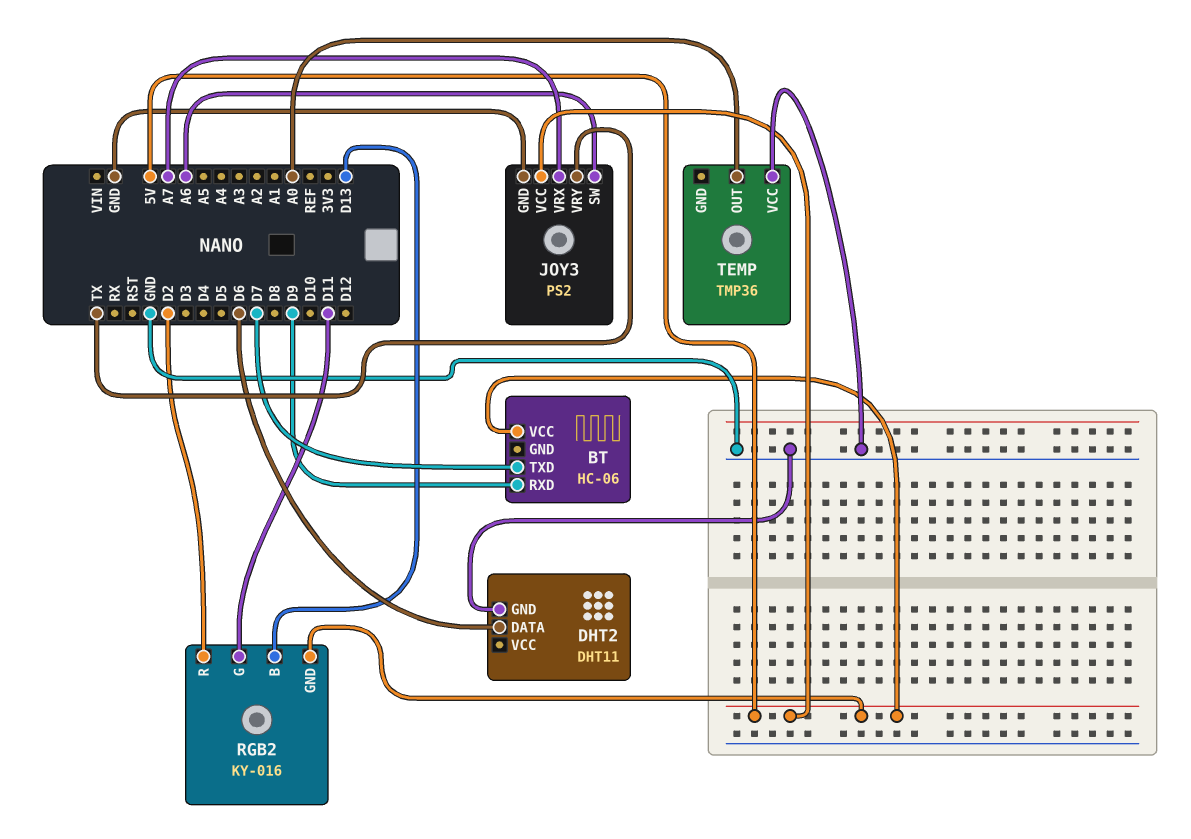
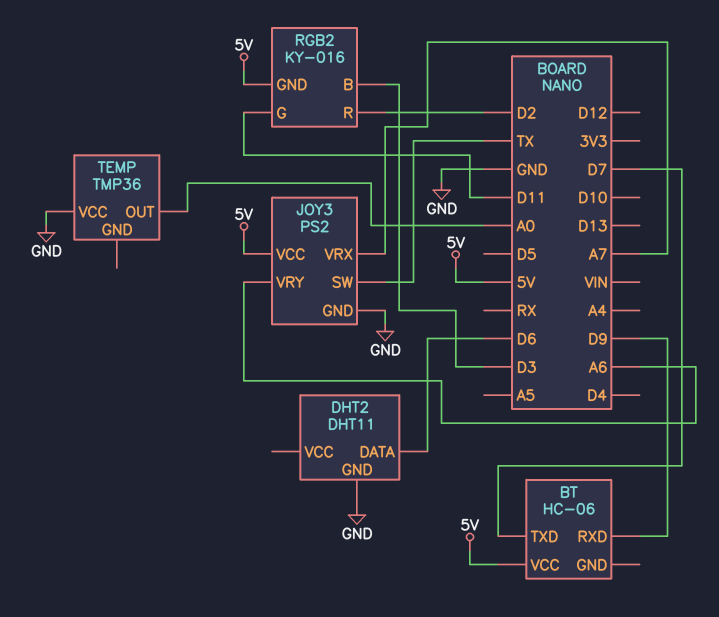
JOY3 pin SW: A6 -> TX
JOY3 pin VRY: TX -> A6
RGB2 pin B: D13 -> D3

